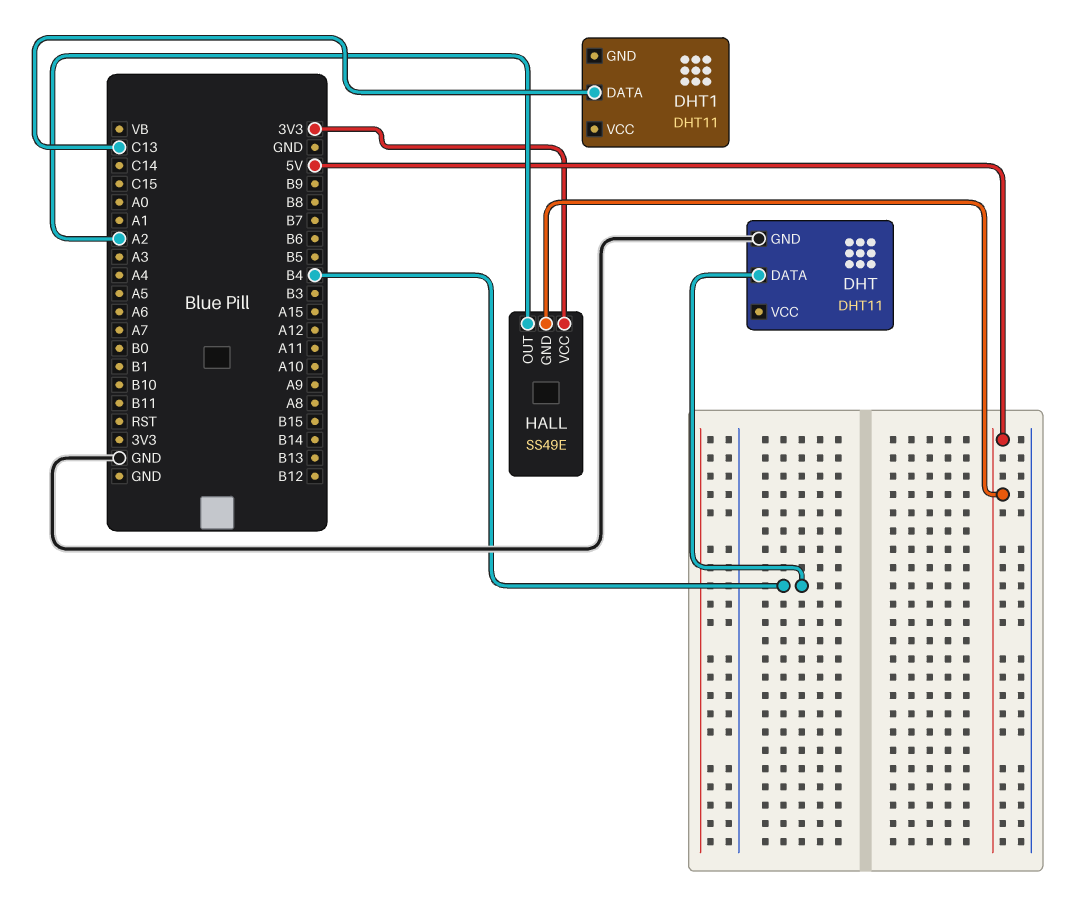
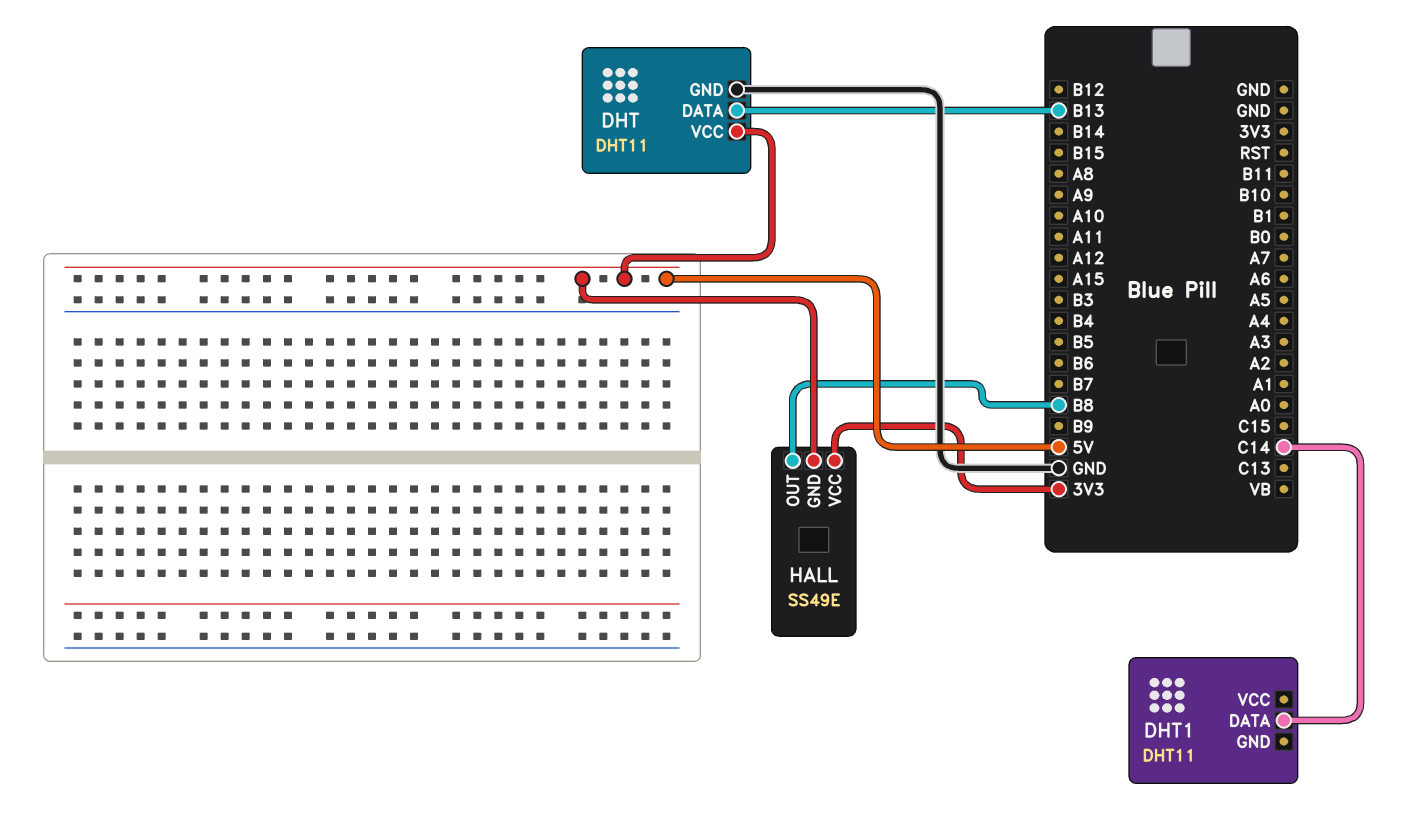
DHT pin DATA: B4 -> B13
DHT pin VCC: none -> 5V
DHT1 pin DATA: C13 -> C14
HALL pin OUT: A2 -> B8

